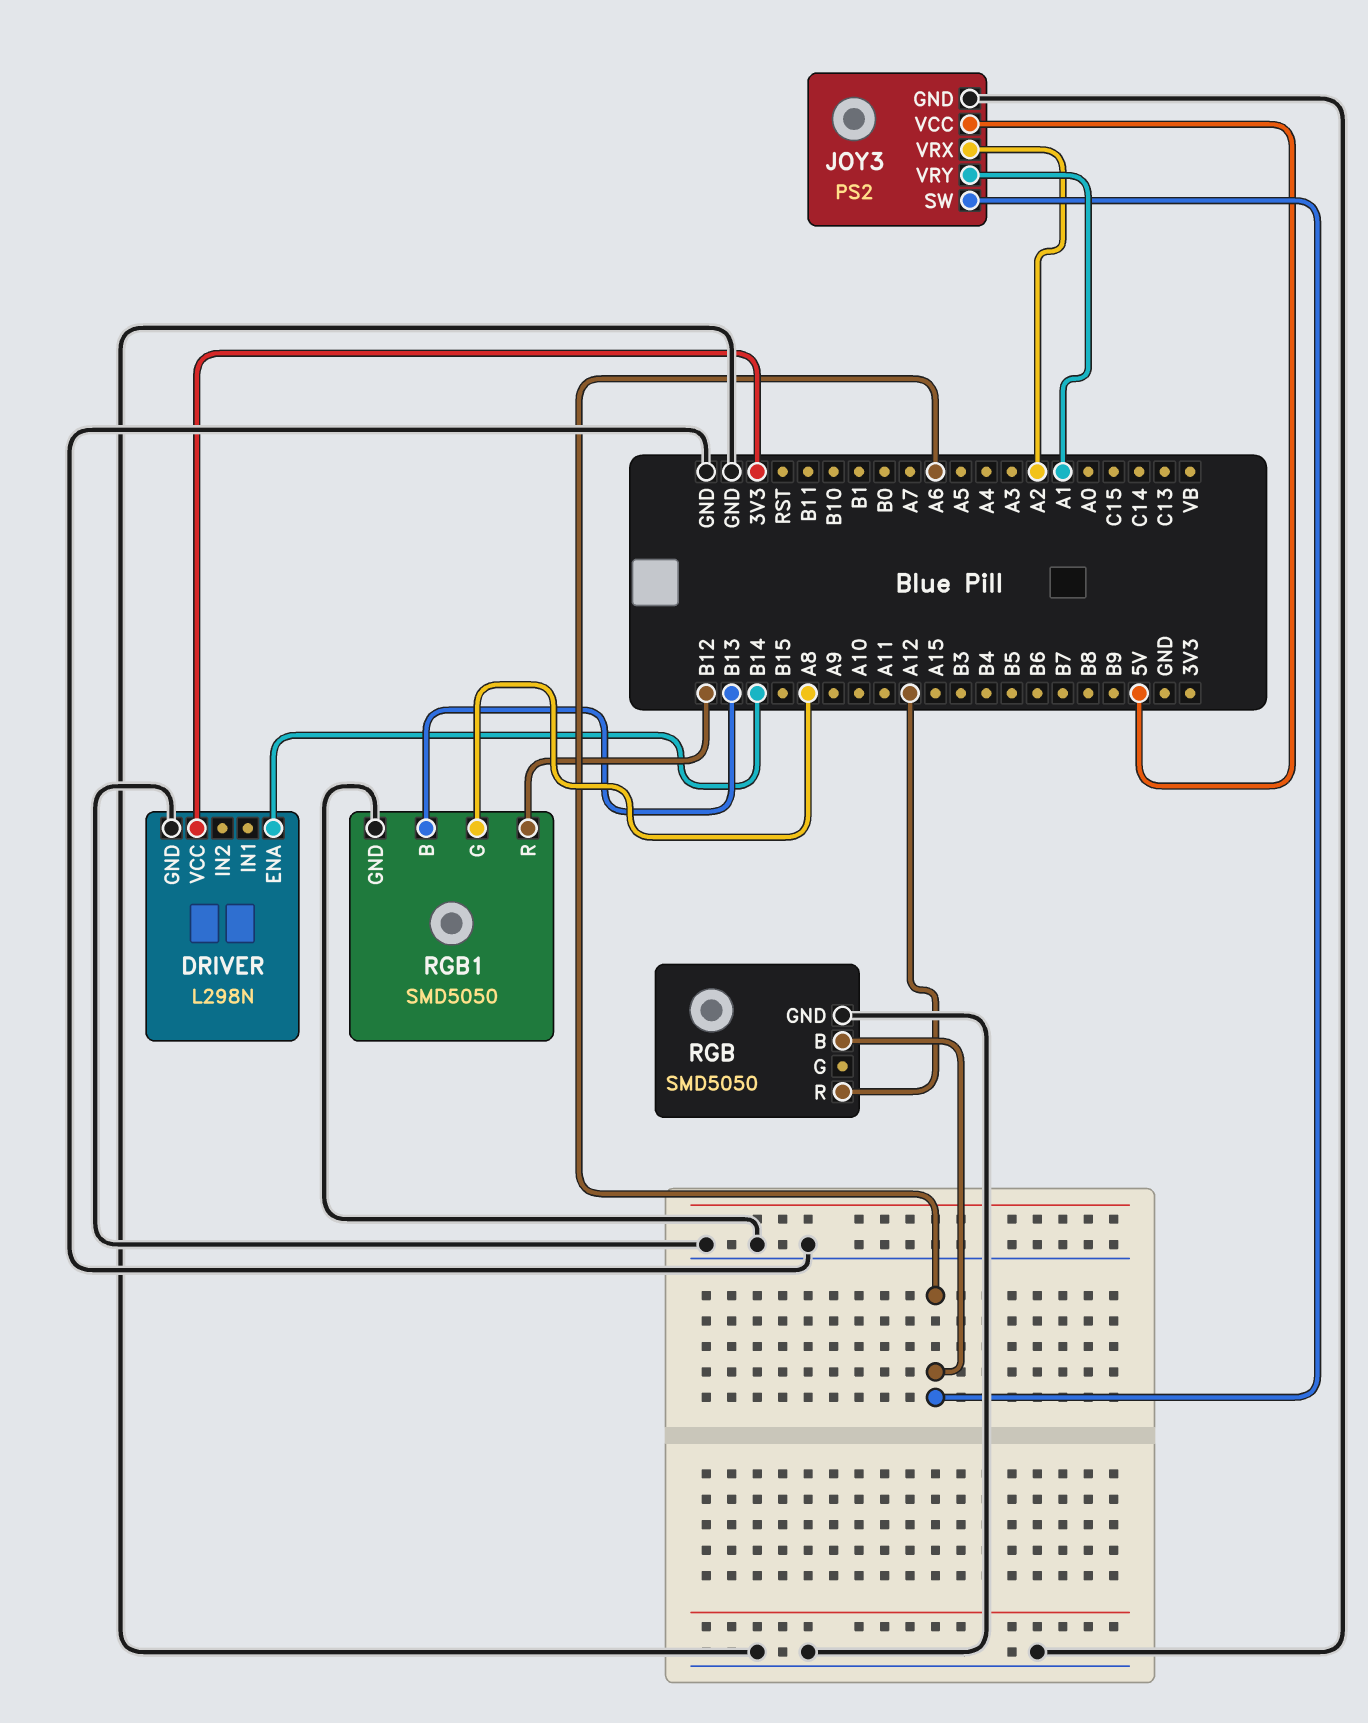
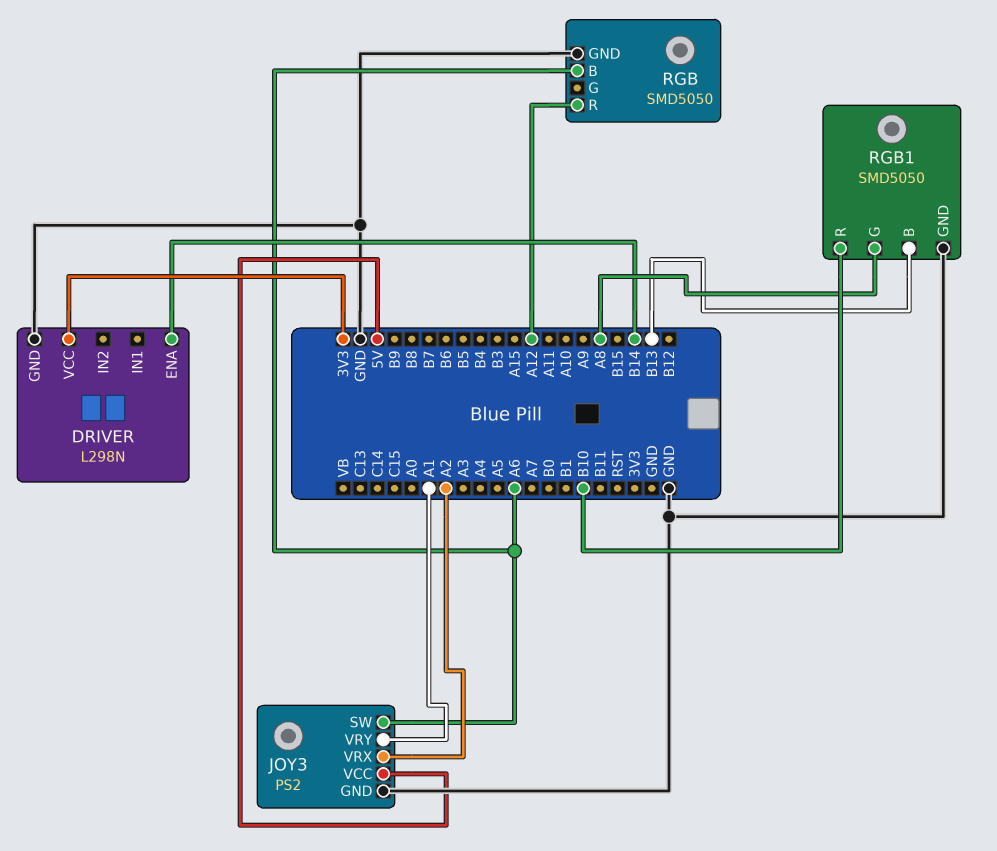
RGB1 pin R: B12 -> B10

